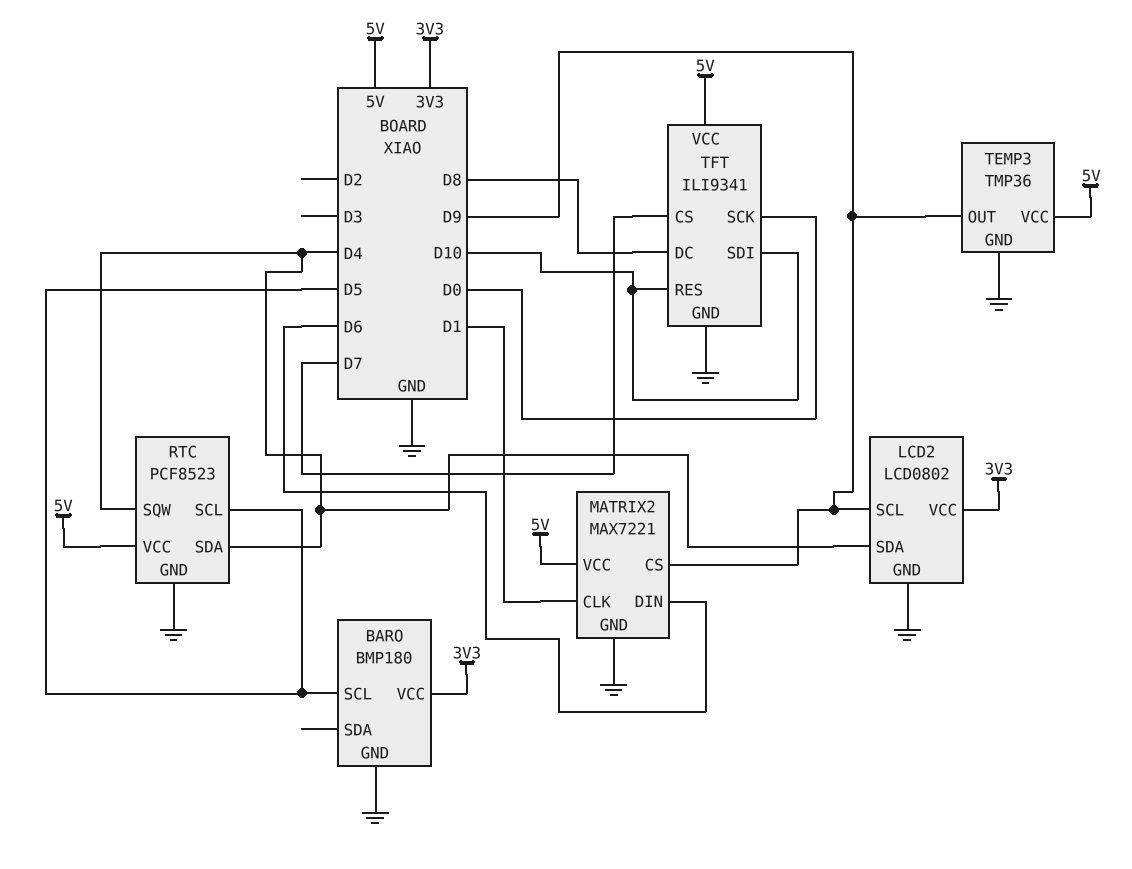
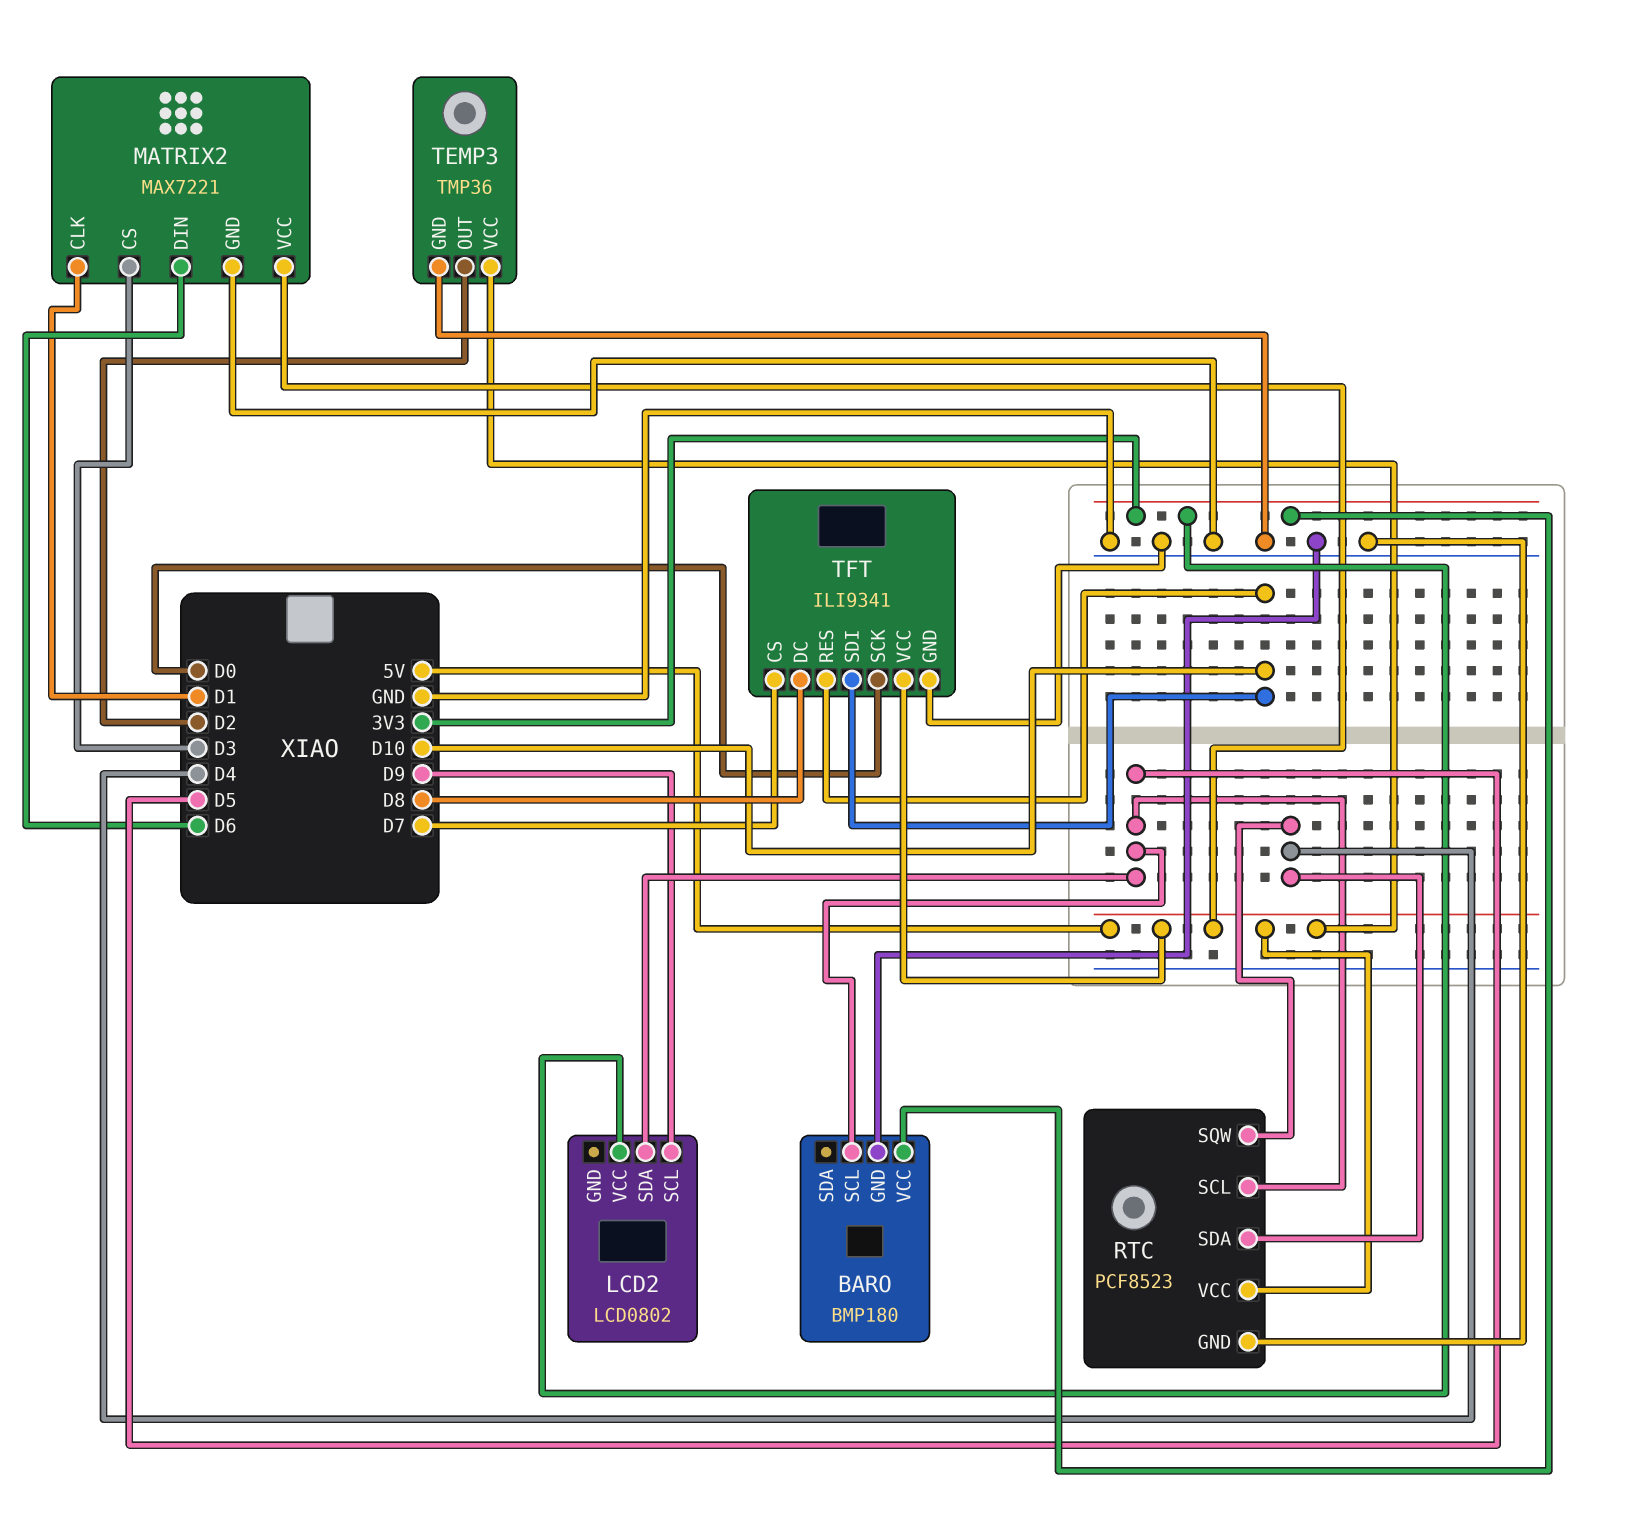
LCD2 pin GND: GND -> none
LCD2 pin SDA: D4 -> D5
MATRIX2 pin CS: D9 -> D3
TEMP3 pin OUT: D9 -> D2

